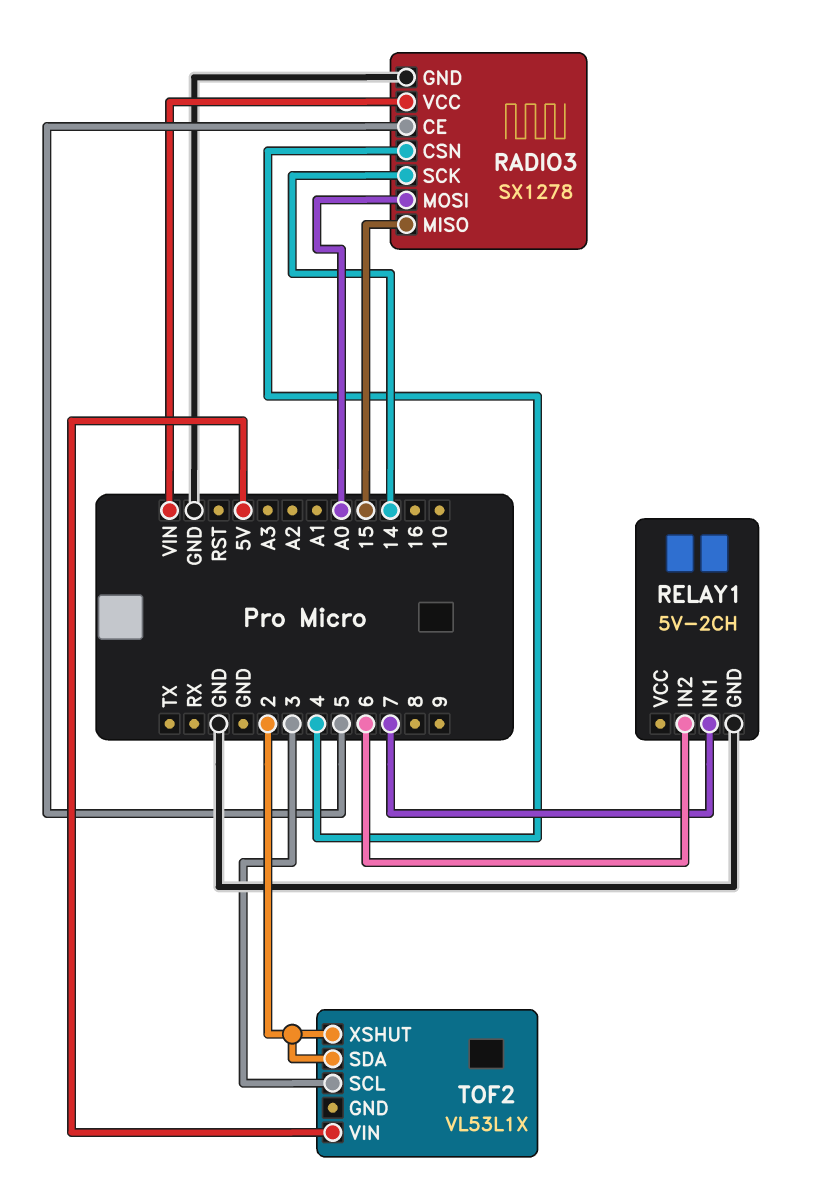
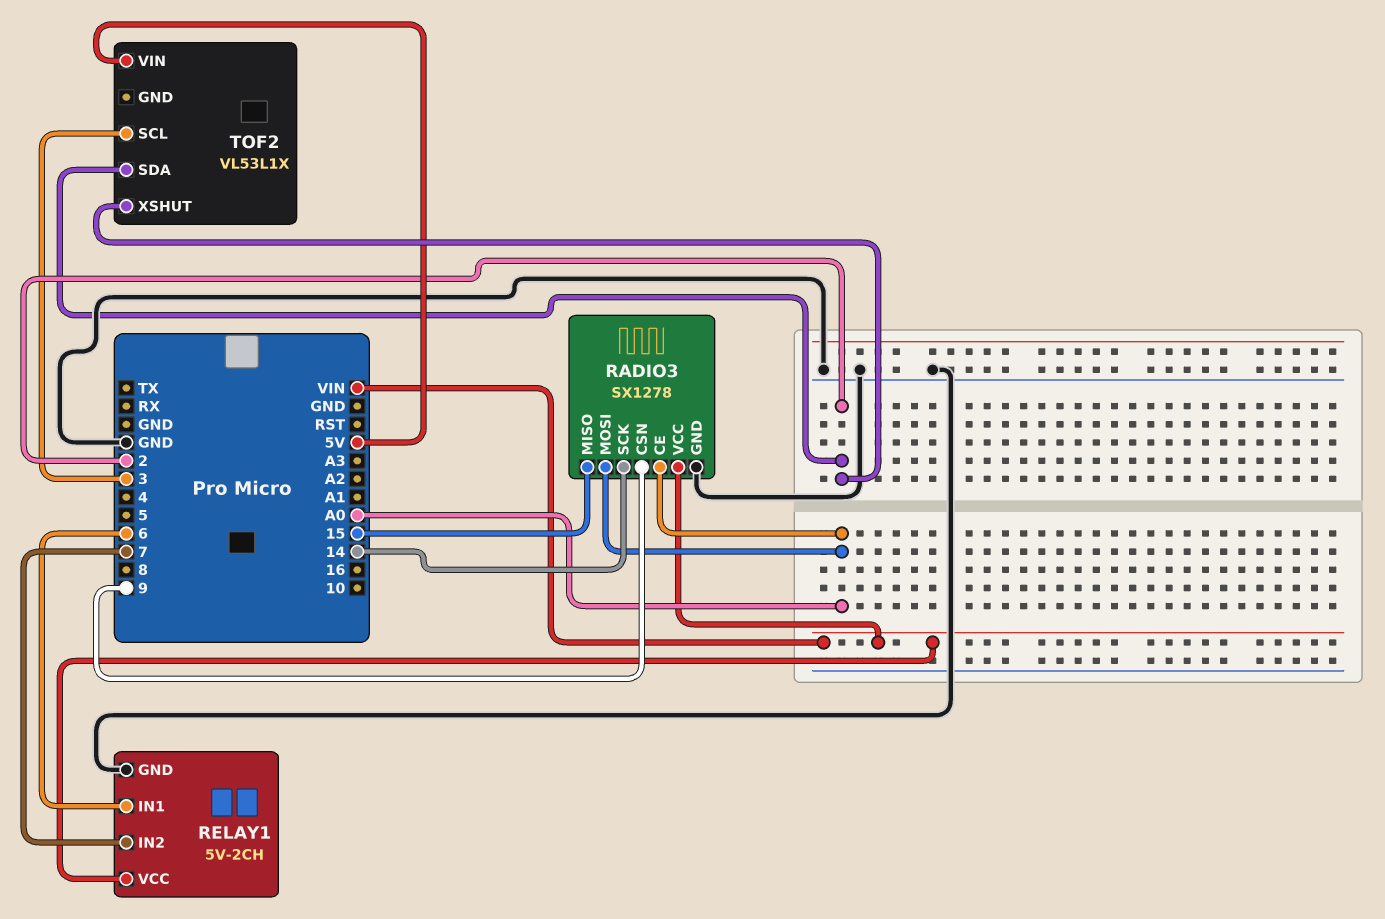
RADIO3 pin CE: 5 -> A0
RADIO3 pin CSN: 4 -> 9
RELAY1 pin IN1: 7 -> 6
RELAY1 pin IN2: 6 -> 7
RELAY1 pin VCC: none -> VIN

